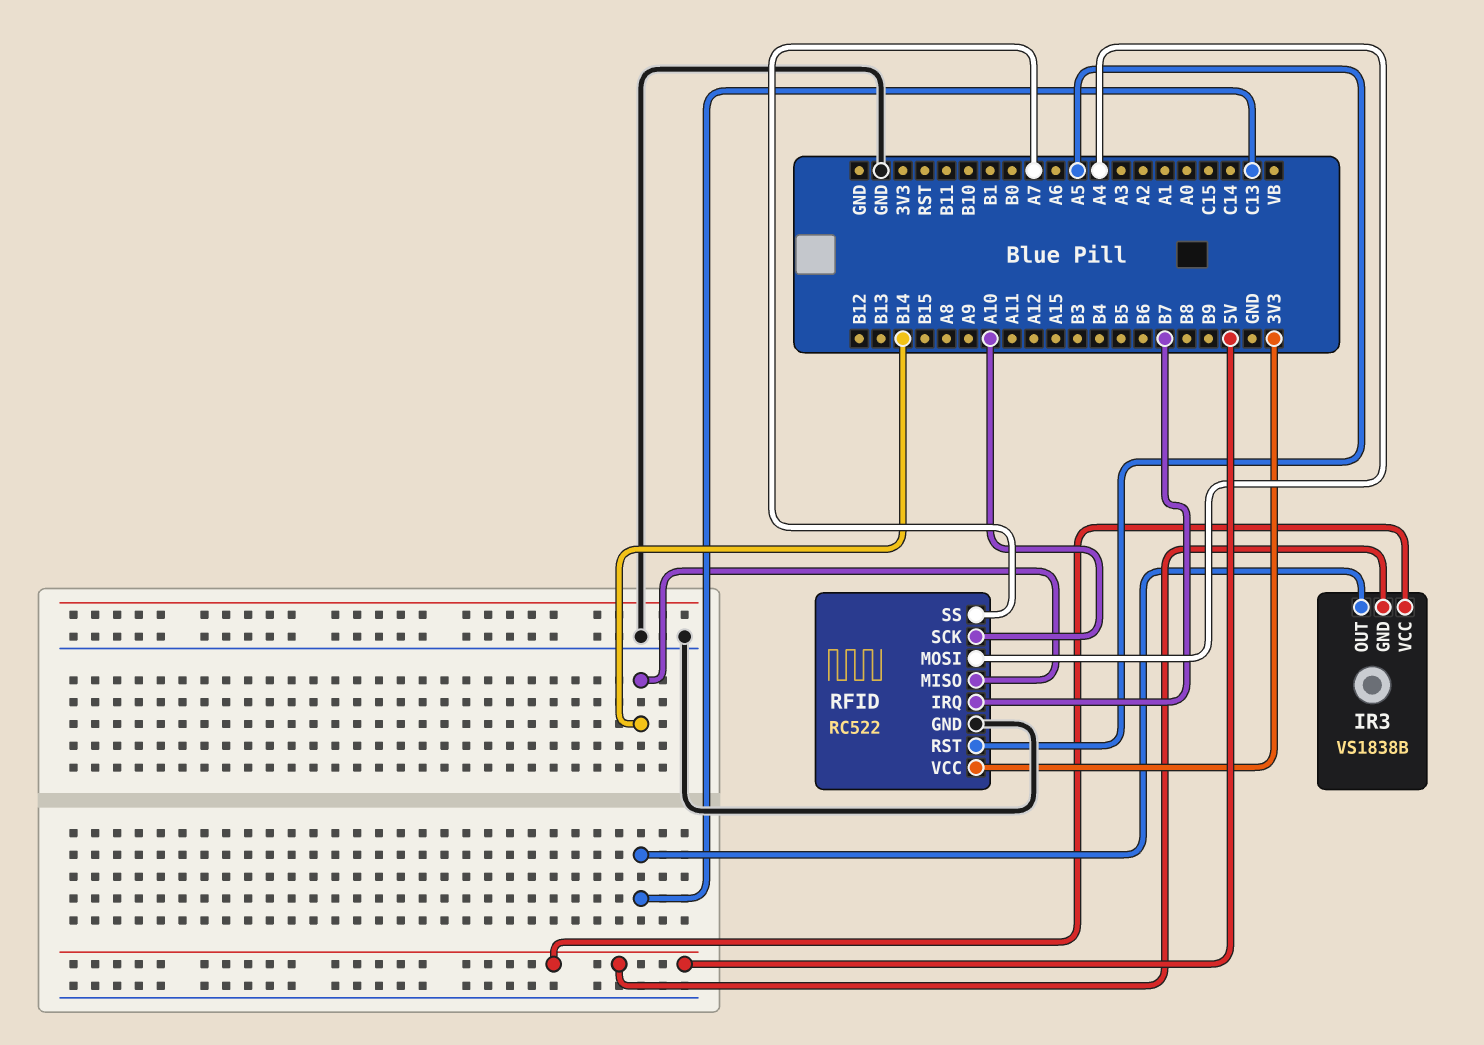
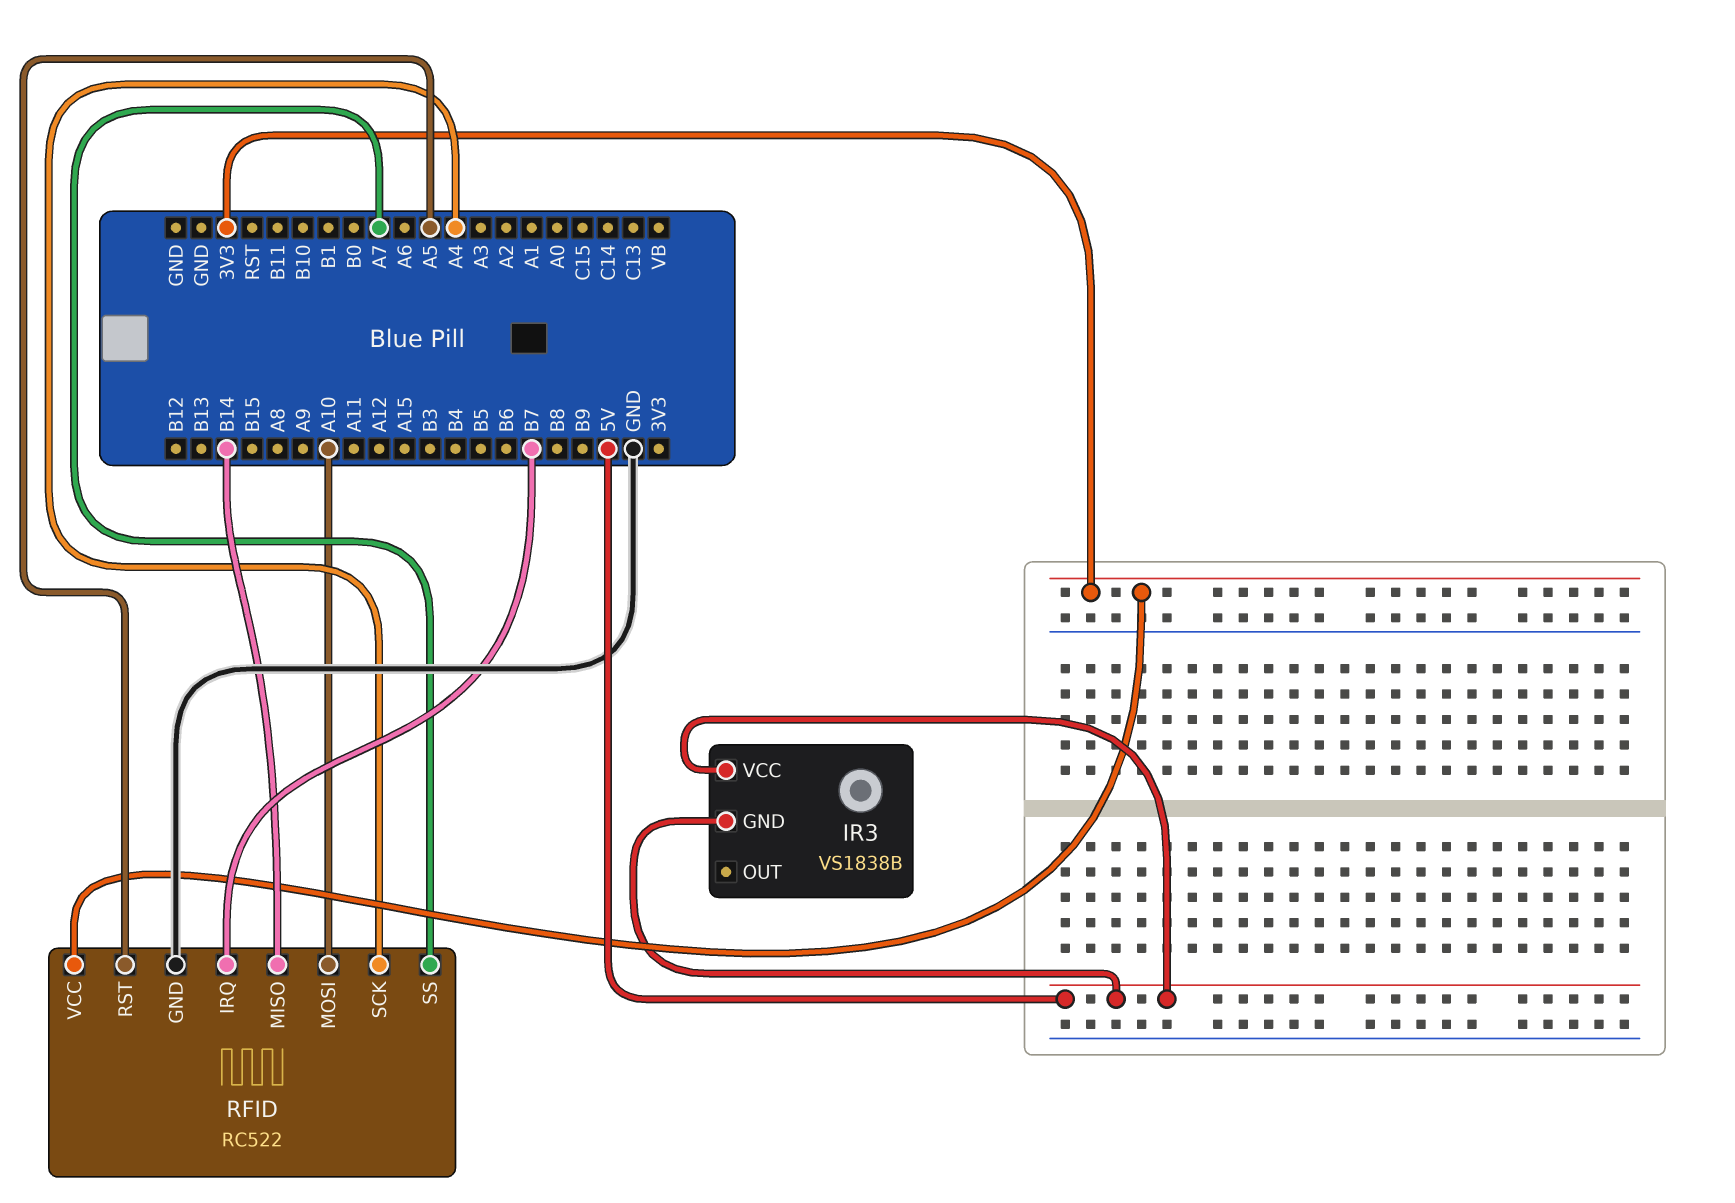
IR3 pin OUT: C13 -> none
RFID pin MOSI: A4 -> A10
RFID pin SCK: A10 -> A4

